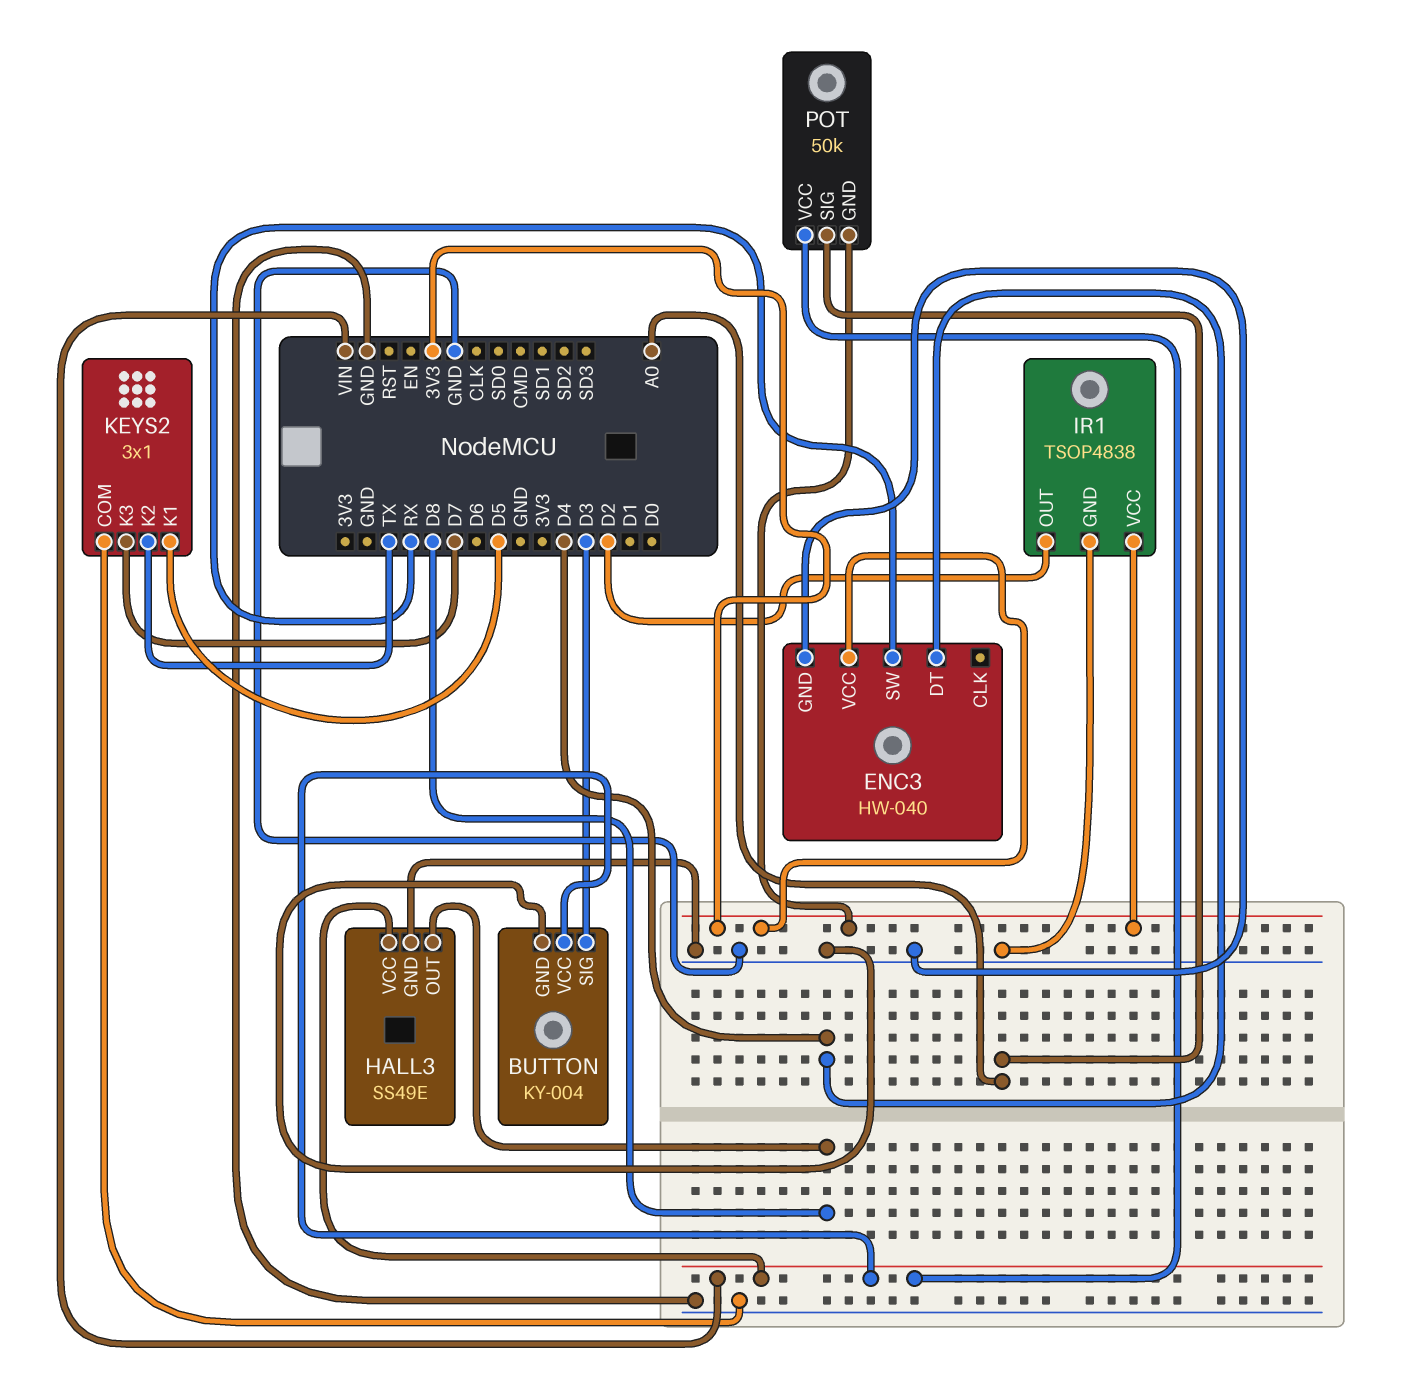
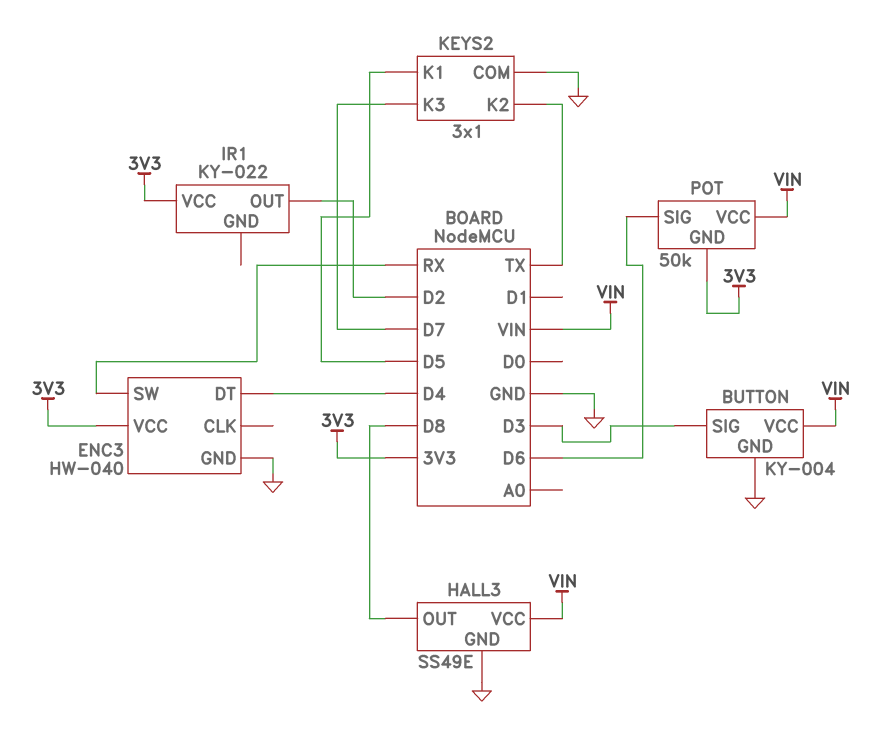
IR1: TSOP4838 -> KY-022
IR1 pin GND: GND -> none
POT pin SIG: A0 -> D6

